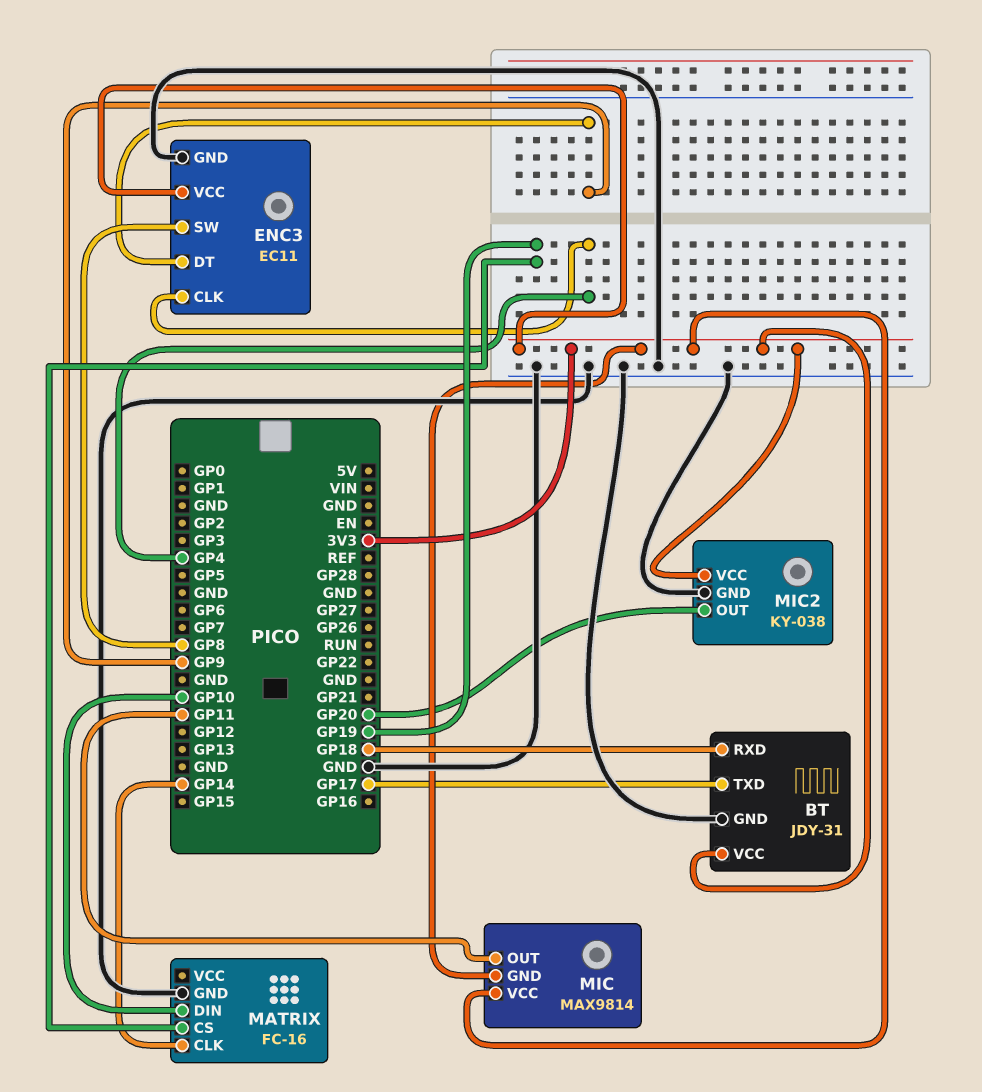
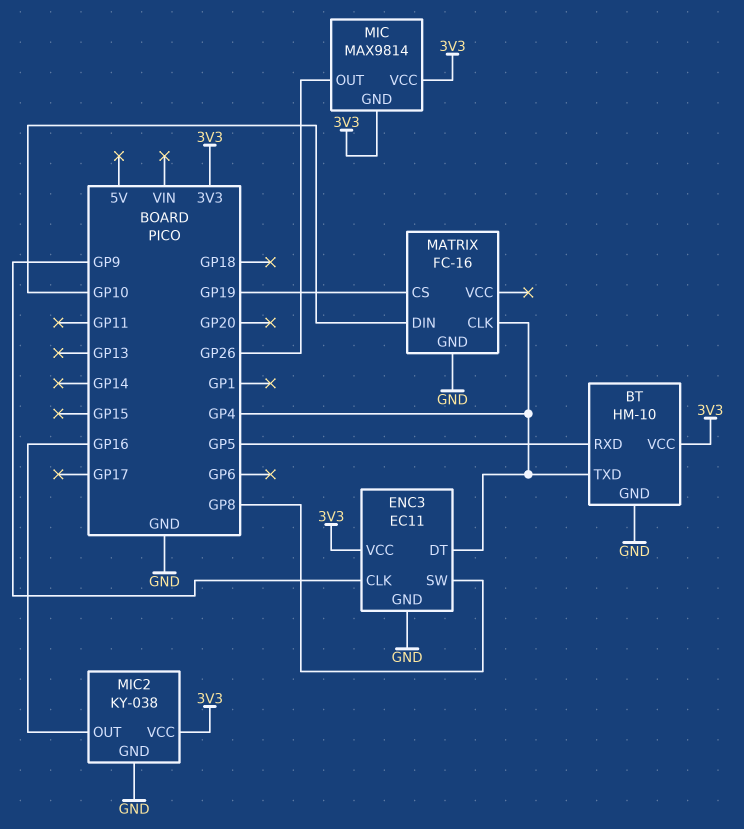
BT: JDY-31 -> HM-10
BT pin RXD: GP18 -> GP5
BT pin TXD: GP17 -> GP4
ENC3 pin CLK: GP4 -> GP9
ENC3 pin DT: GP9 -> GP4
MATRIX pin CLK: GP14 -> GP4
MIC pin OUT: GP11 -> GP26
MIC2 pin OUT: GP20 -> GP16

